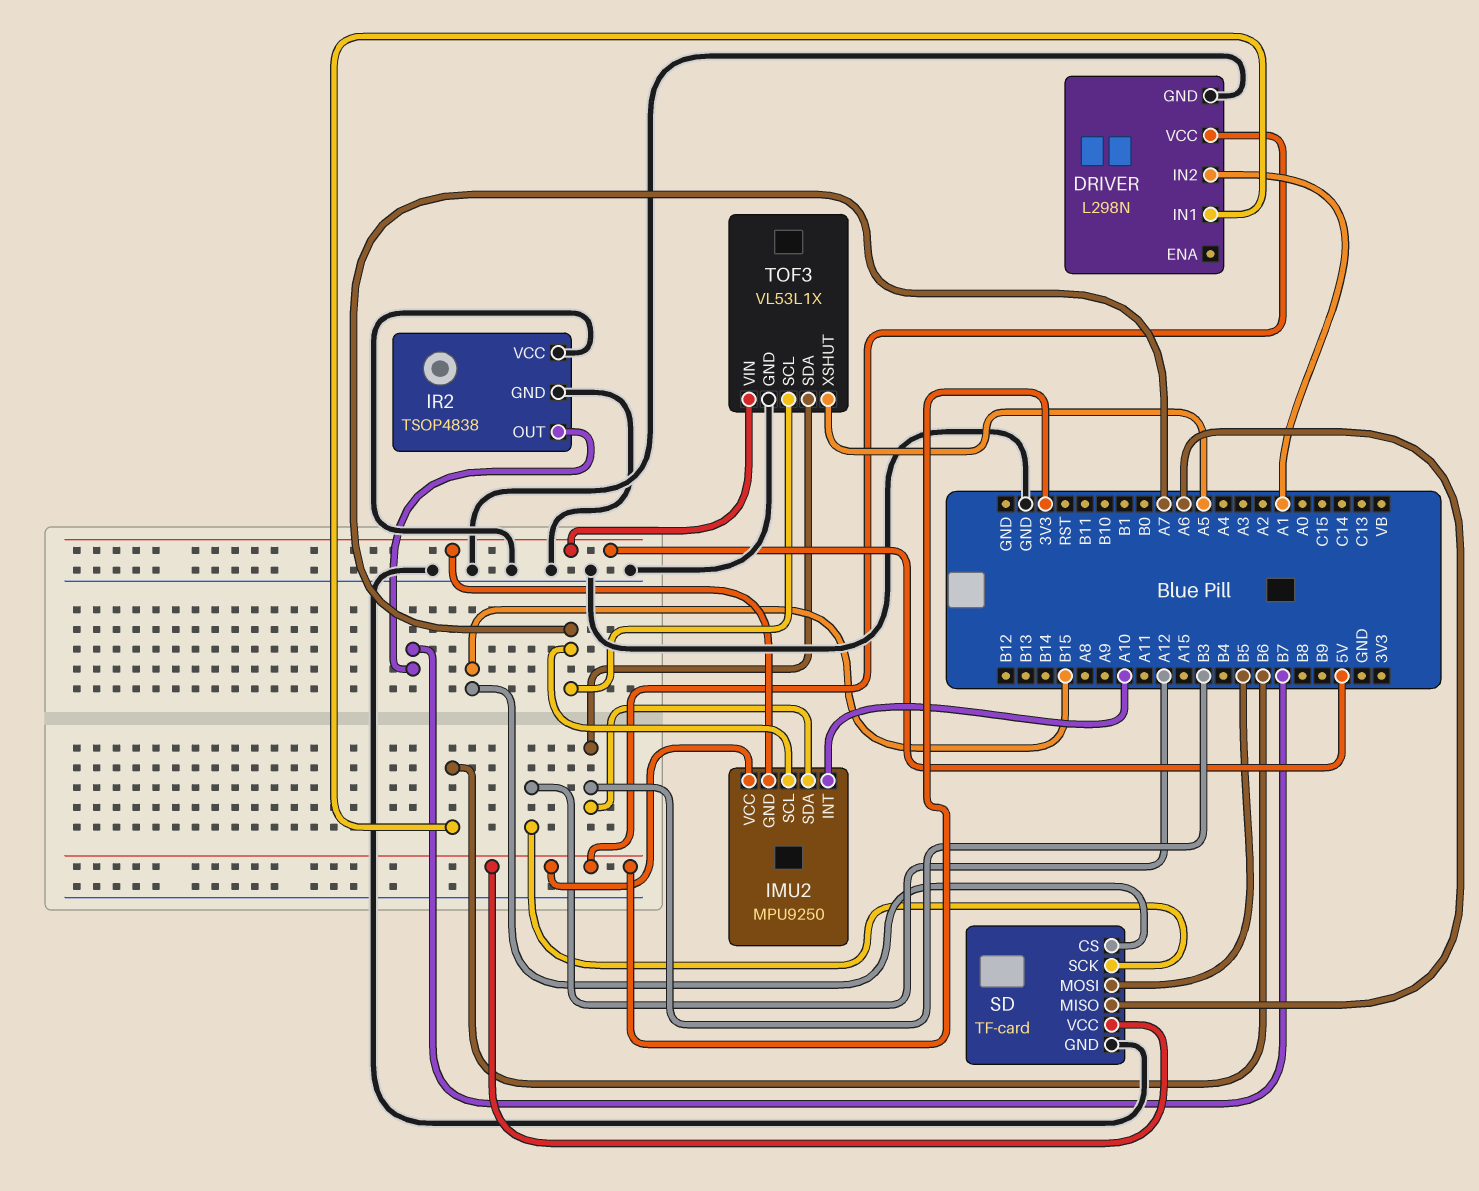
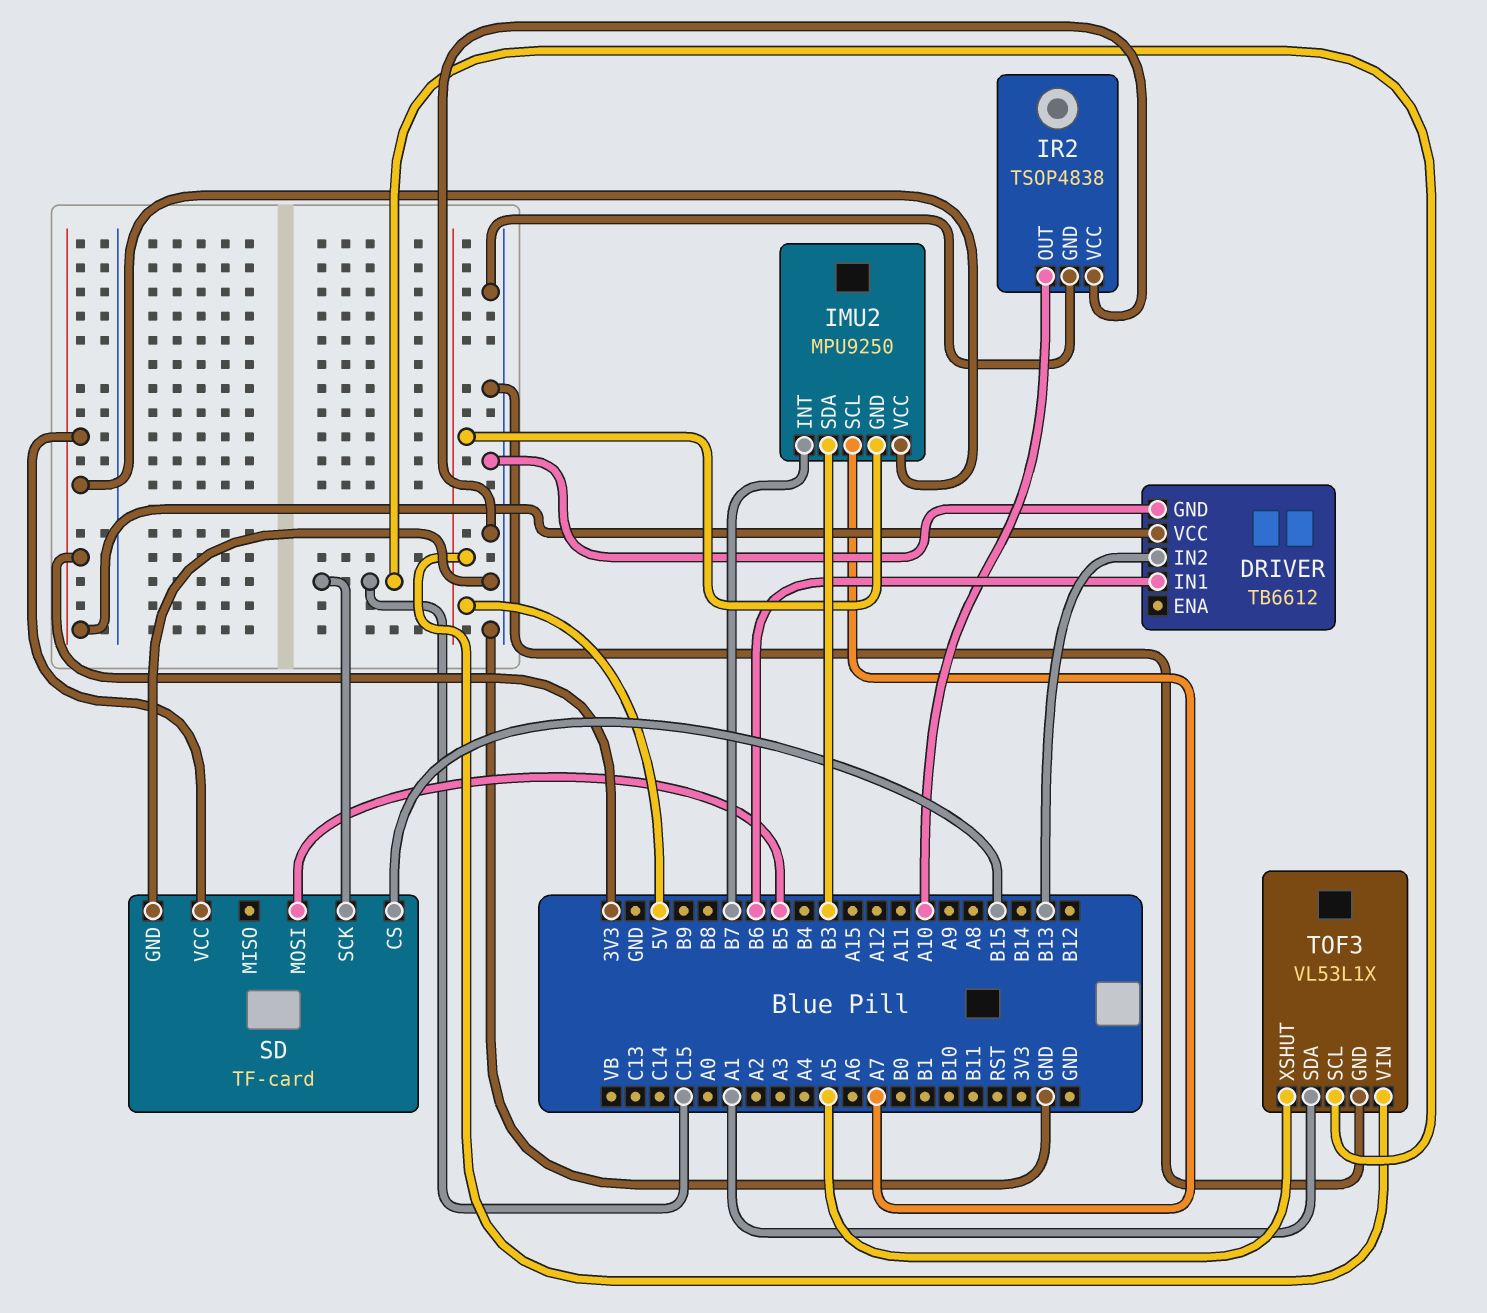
DRIVER: L298N -> TB6612
DRIVER pin IN2: A1 -> B13
IMU2 pin INT: A10 -> B7
IR2 pin OUT: B7 -> A10
SD pin MISO: A6 -> none
SD pin SCK: A12 -> C15
TOF3 pin SCL: A7 -> C15
TOF3 pin SDA: B3 -> A1

